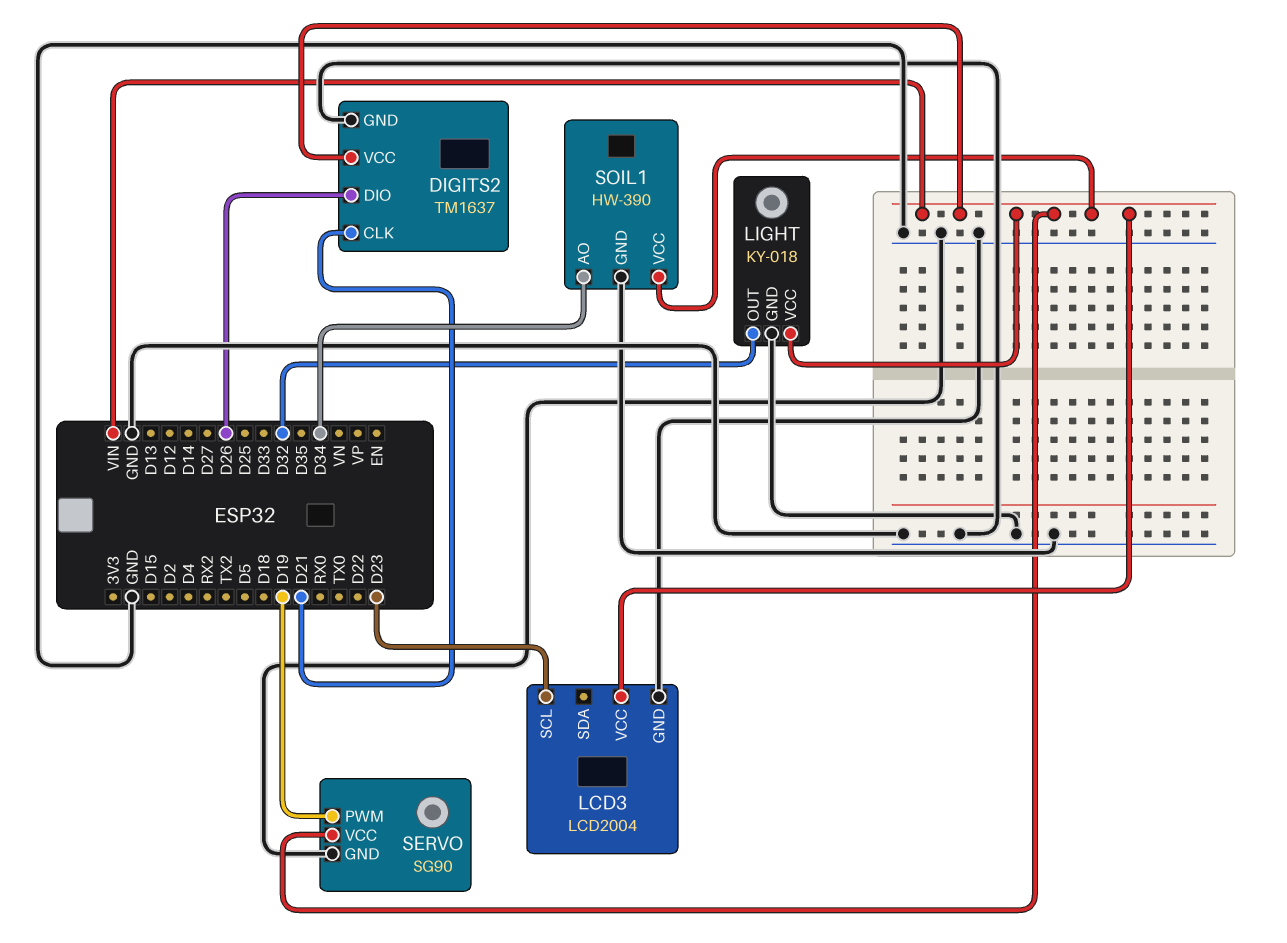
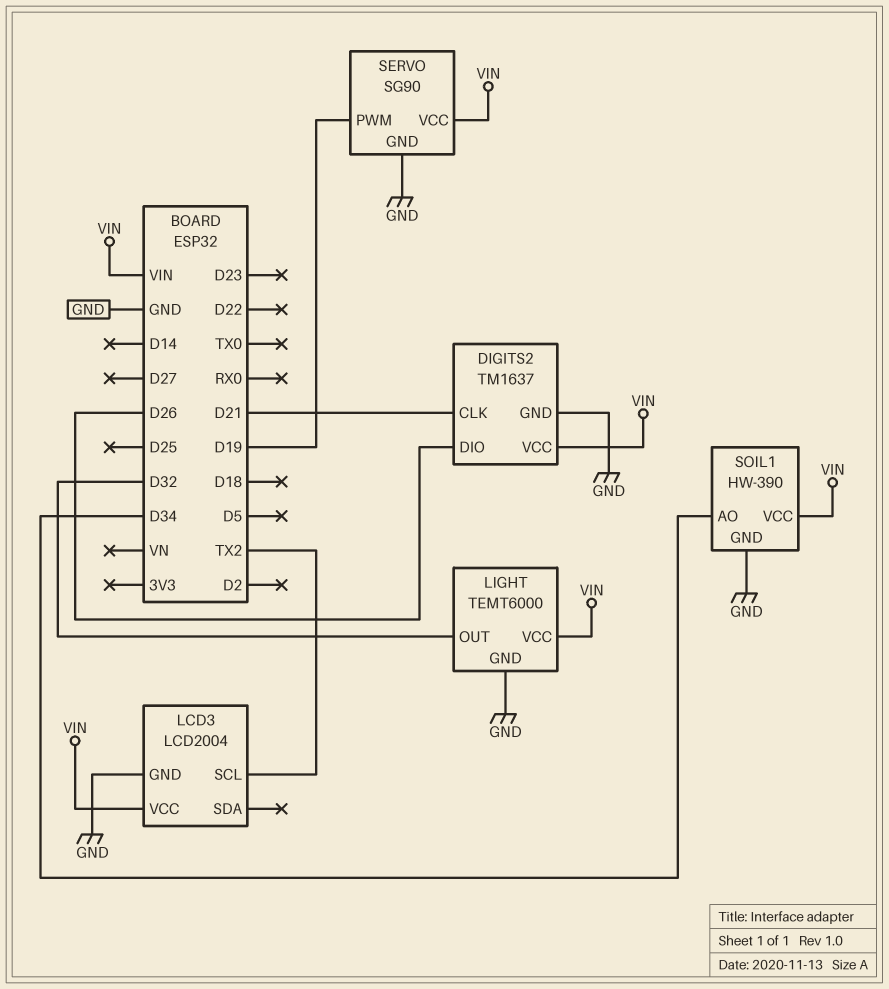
LCD3 pin SCL: D23 -> TX2
LIGHT: KY-018 -> TEMT6000

